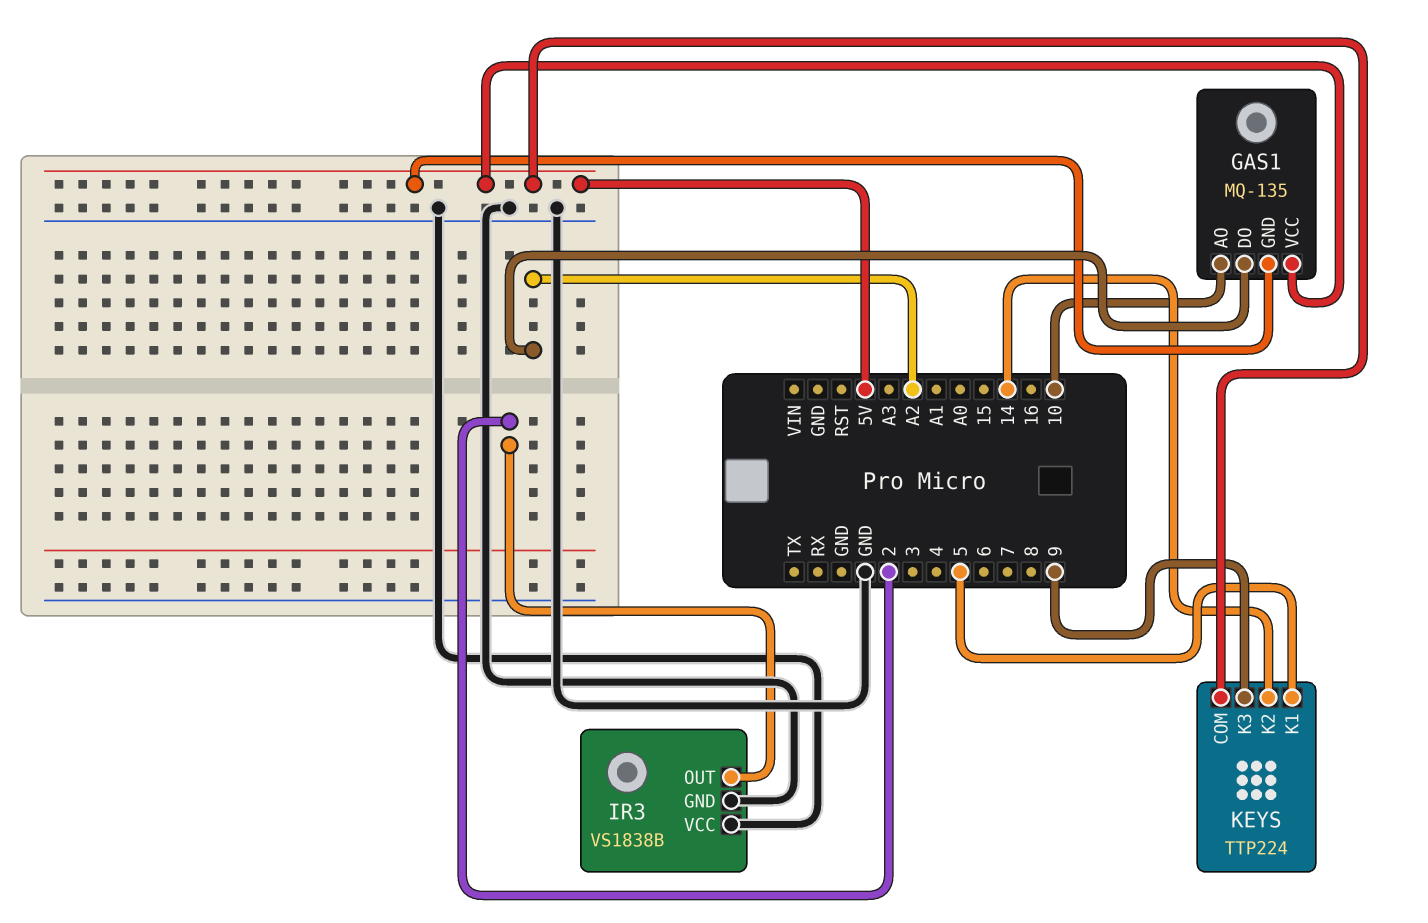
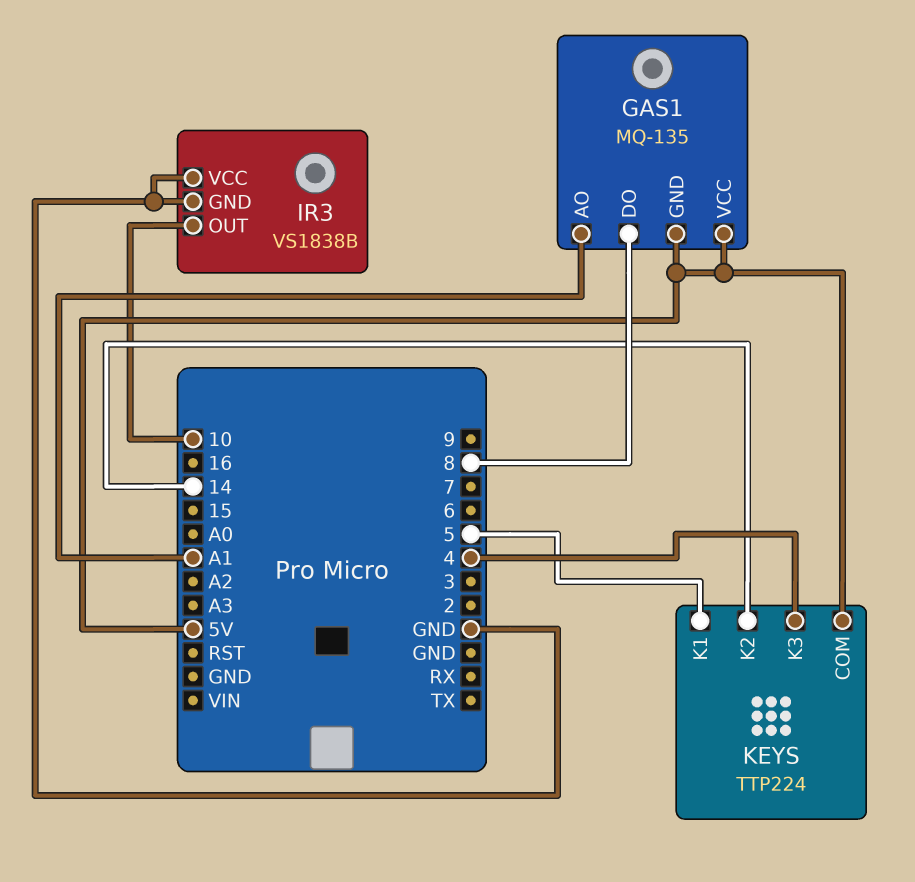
GAS1 pin AO: 10 -> A1
GAS1 pin DO: A2 -> 8
IR3 pin OUT: 2 -> 10
KEYS pin K3: 9 -> 4

